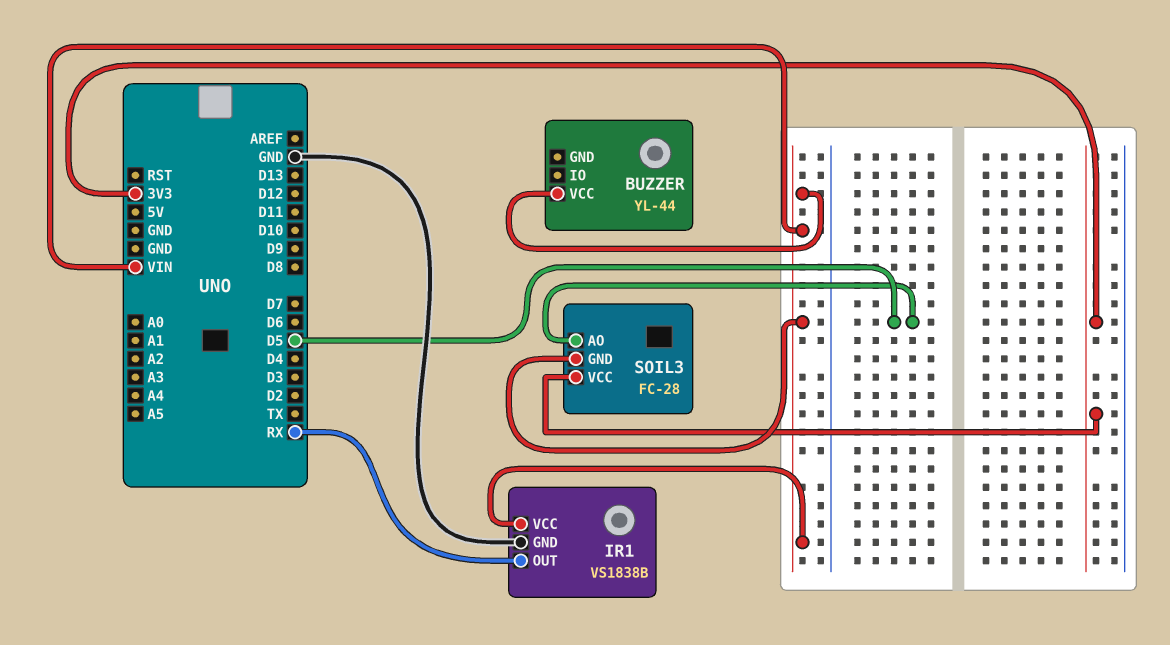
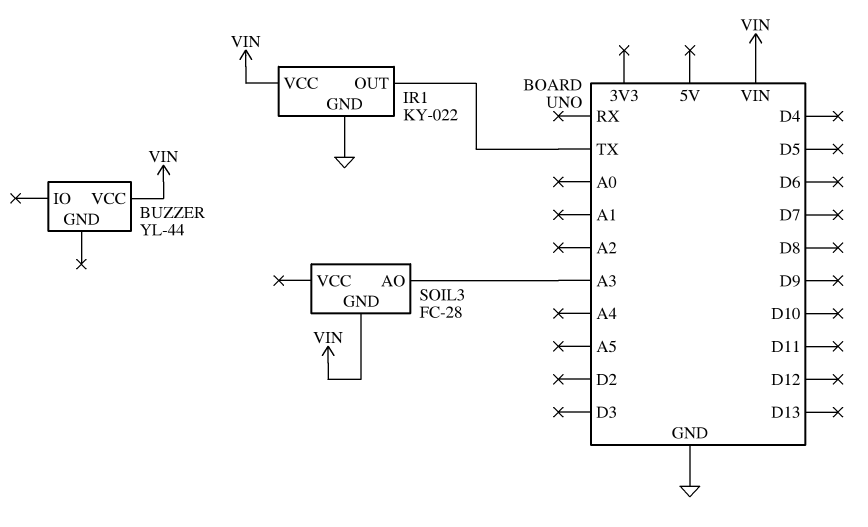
IR1: VS1838B -> KY-022
IR1 pin OUT: RX -> TX
SOIL3 pin AO: D5 -> A3
SOIL3 pin VCC: 3V3 -> none

